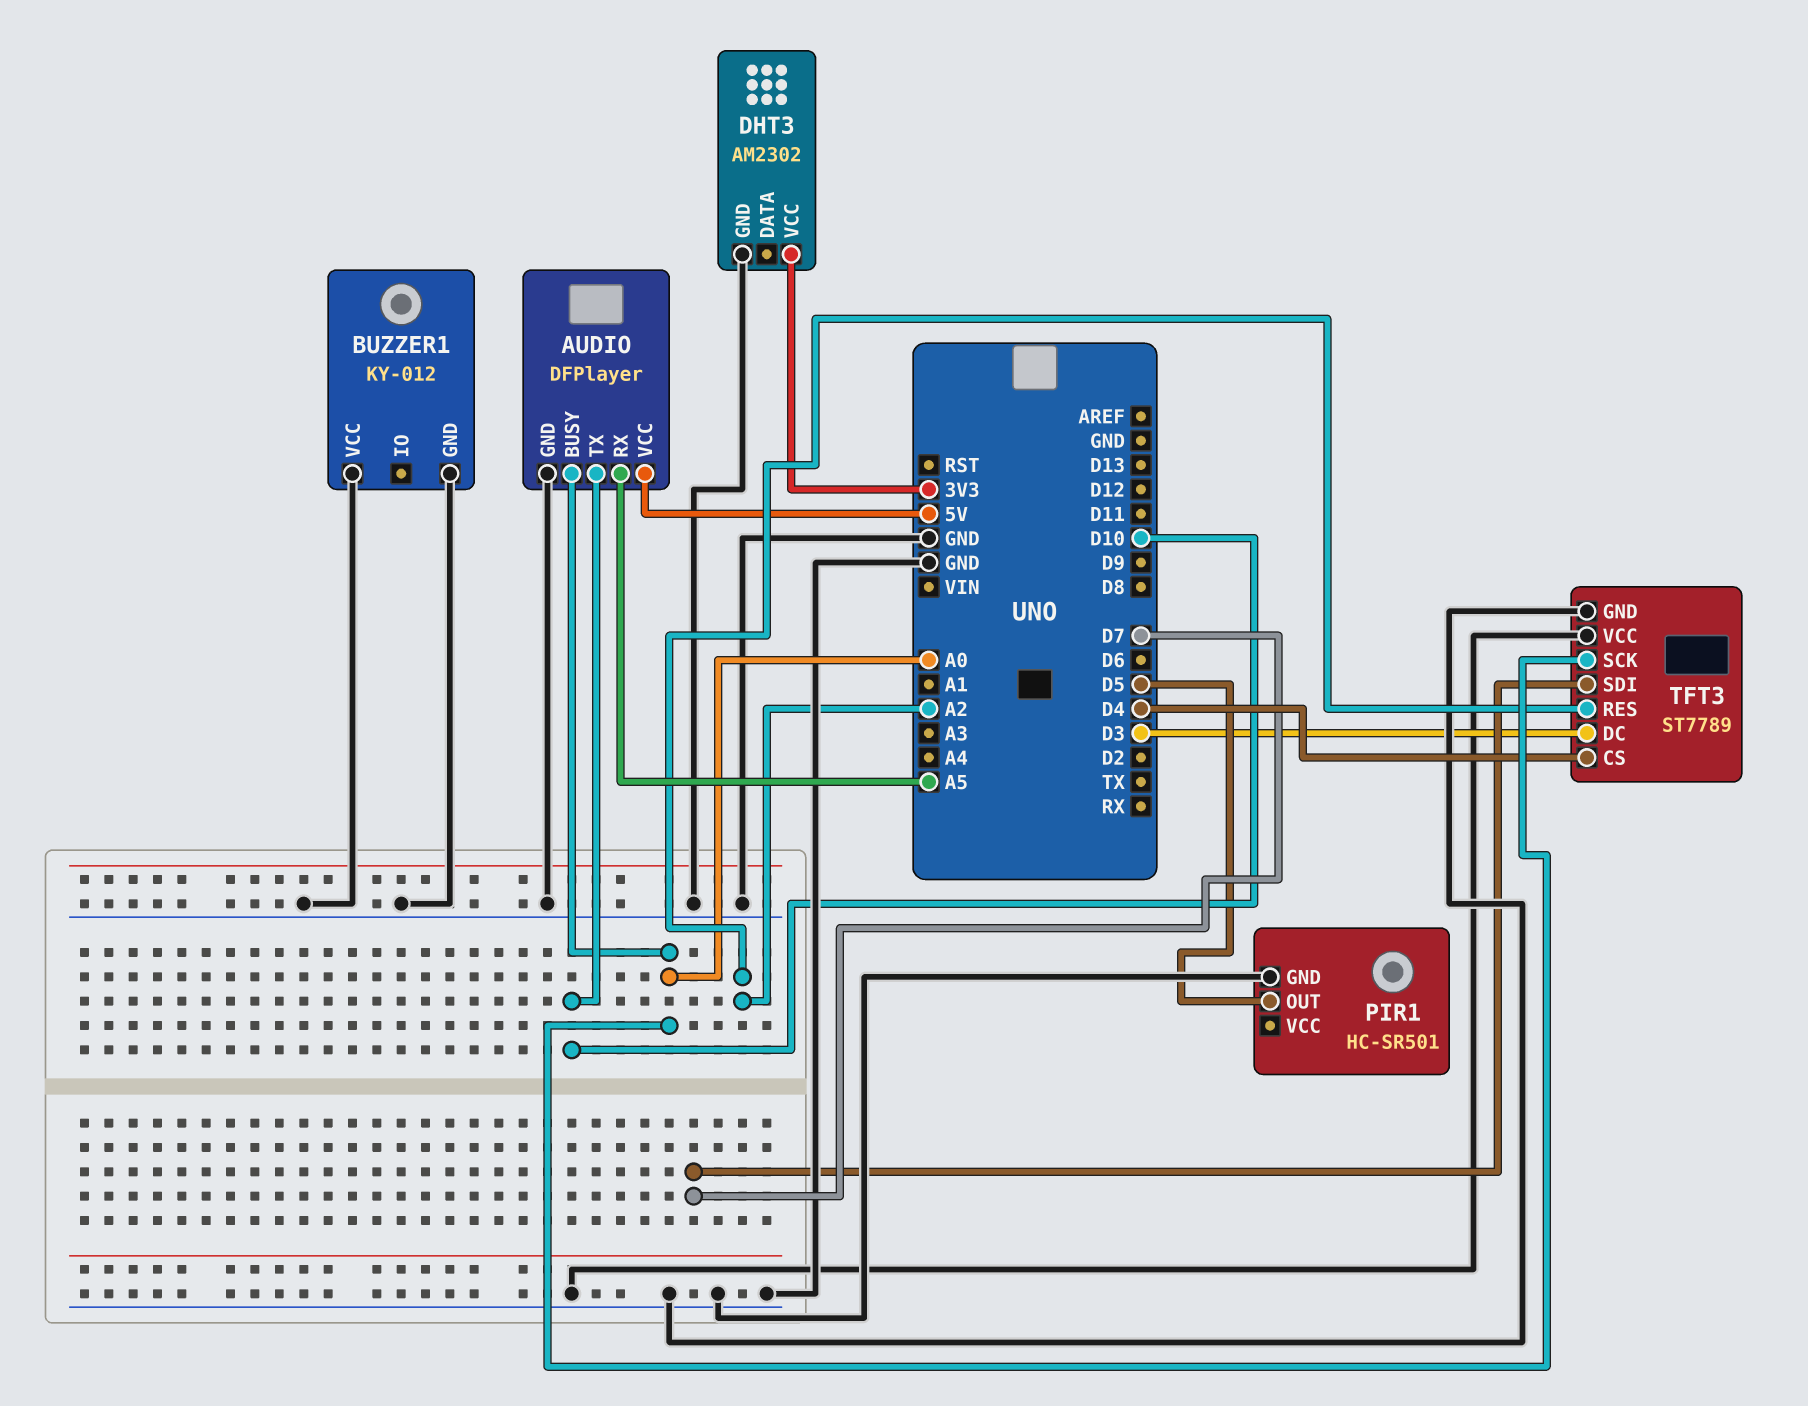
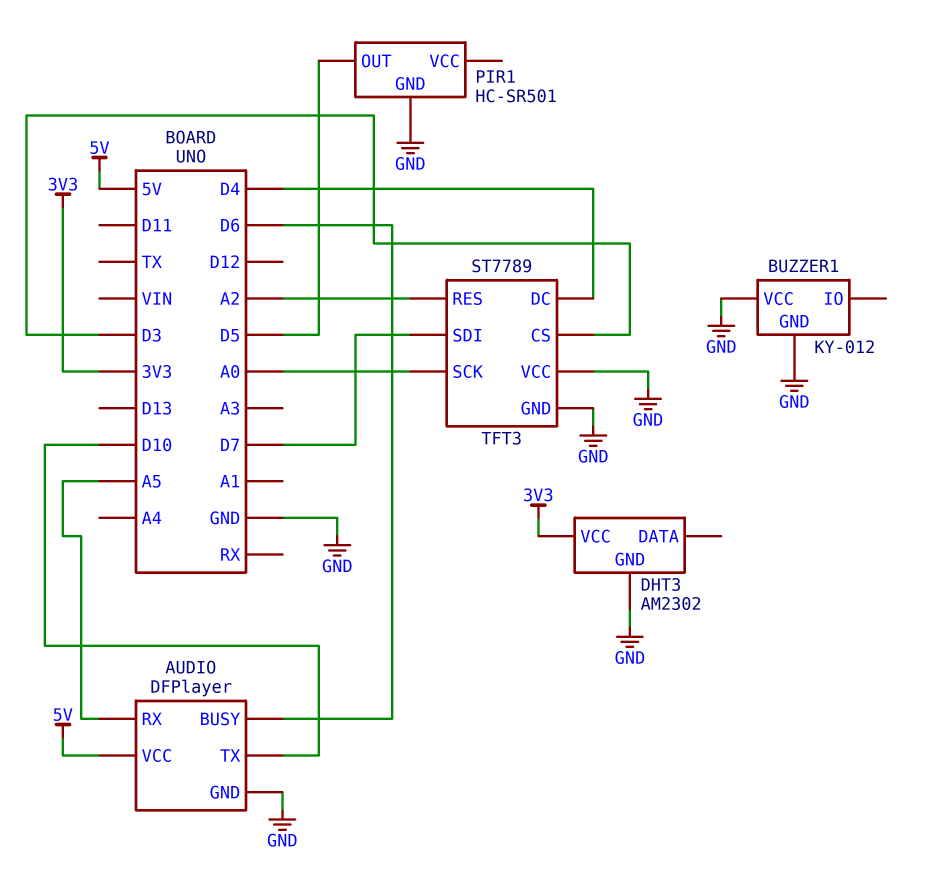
AUDIO pin BUSY: A0 -> D6
TFT3 pin CS: D4 -> D3
TFT3 pin DC: D3 -> D4

